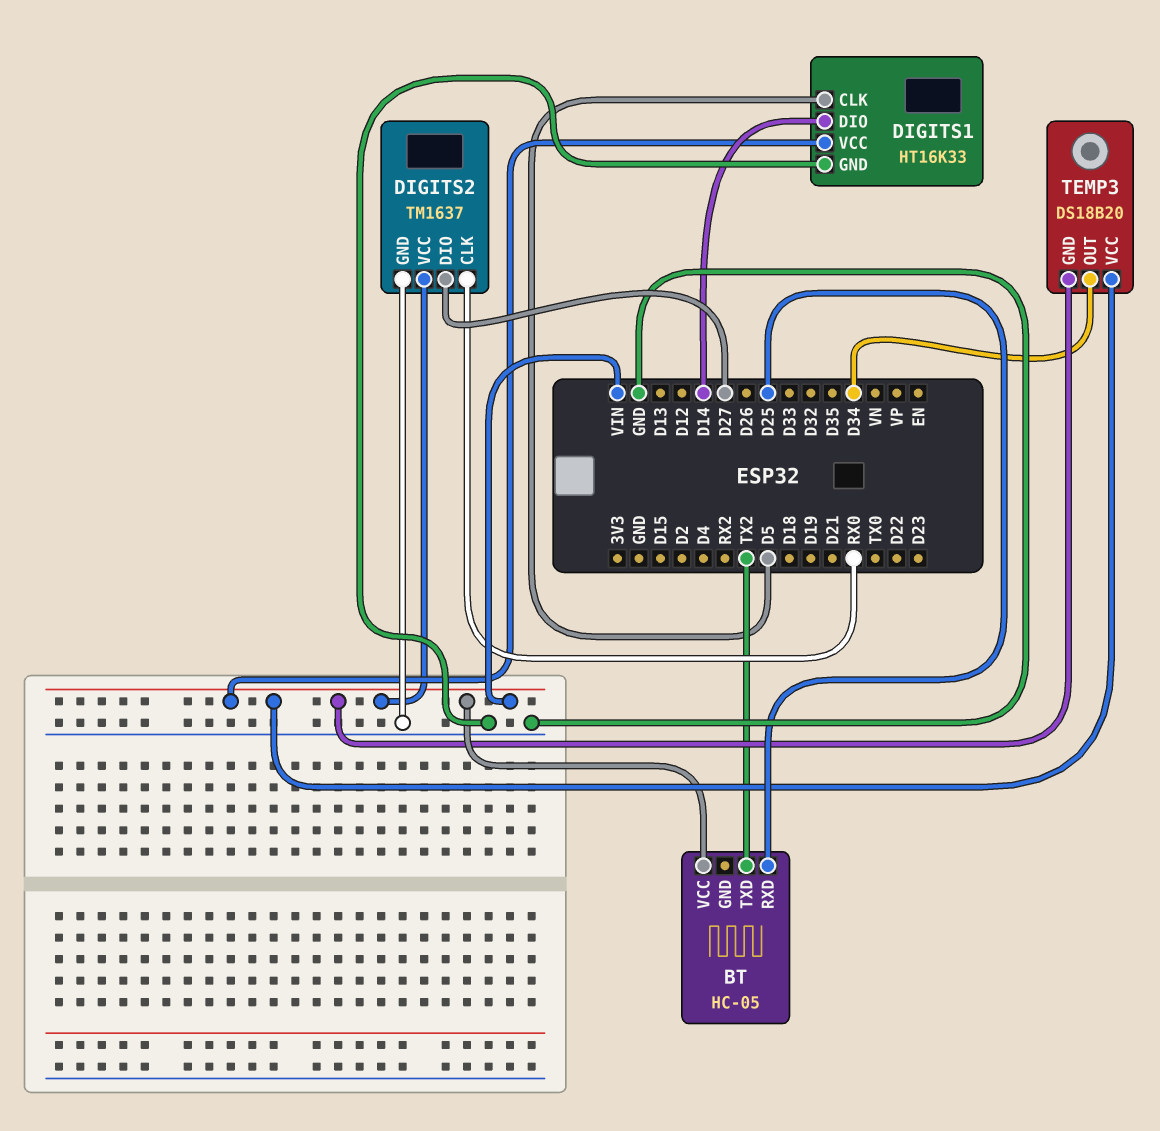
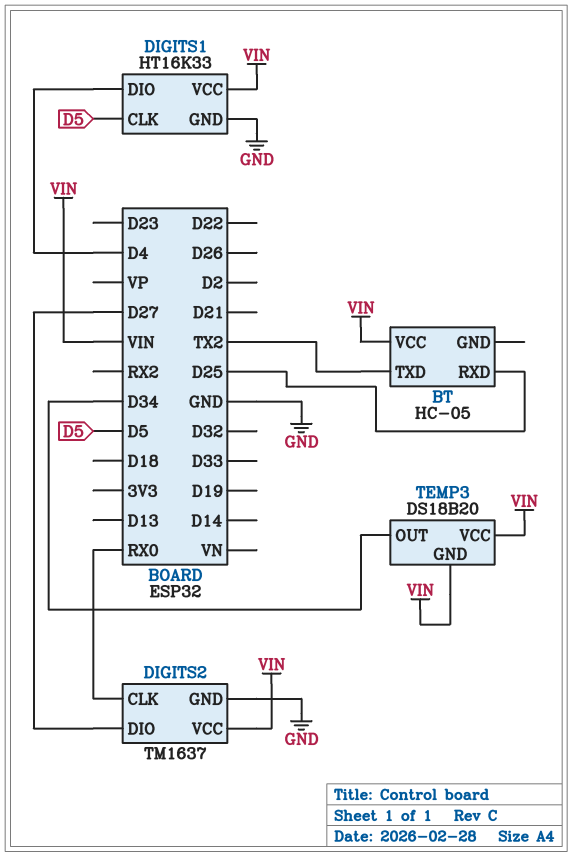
DIGITS1 pin DIO: D14 -> D4

